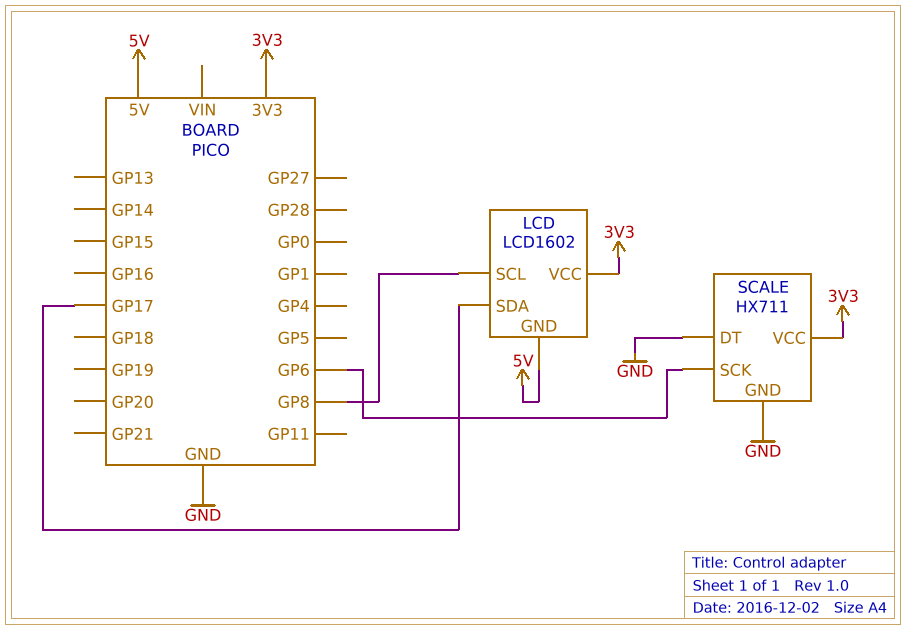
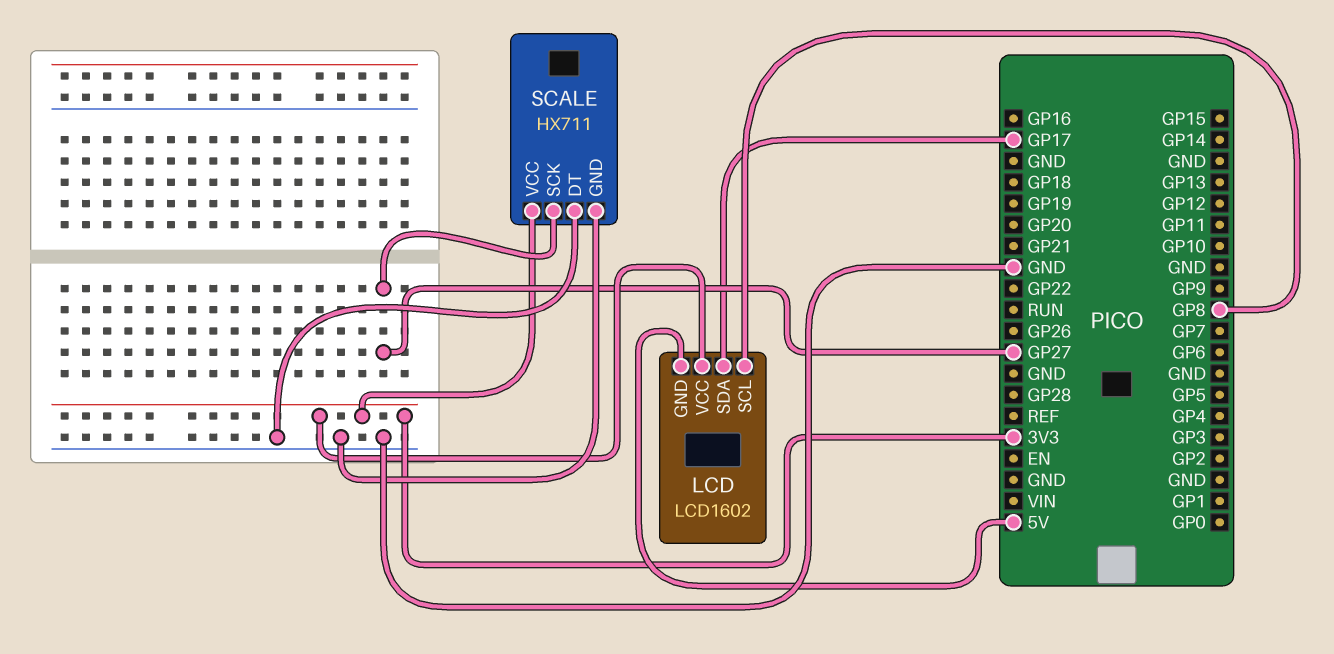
SCALE pin SCK: GP6 -> GP27

